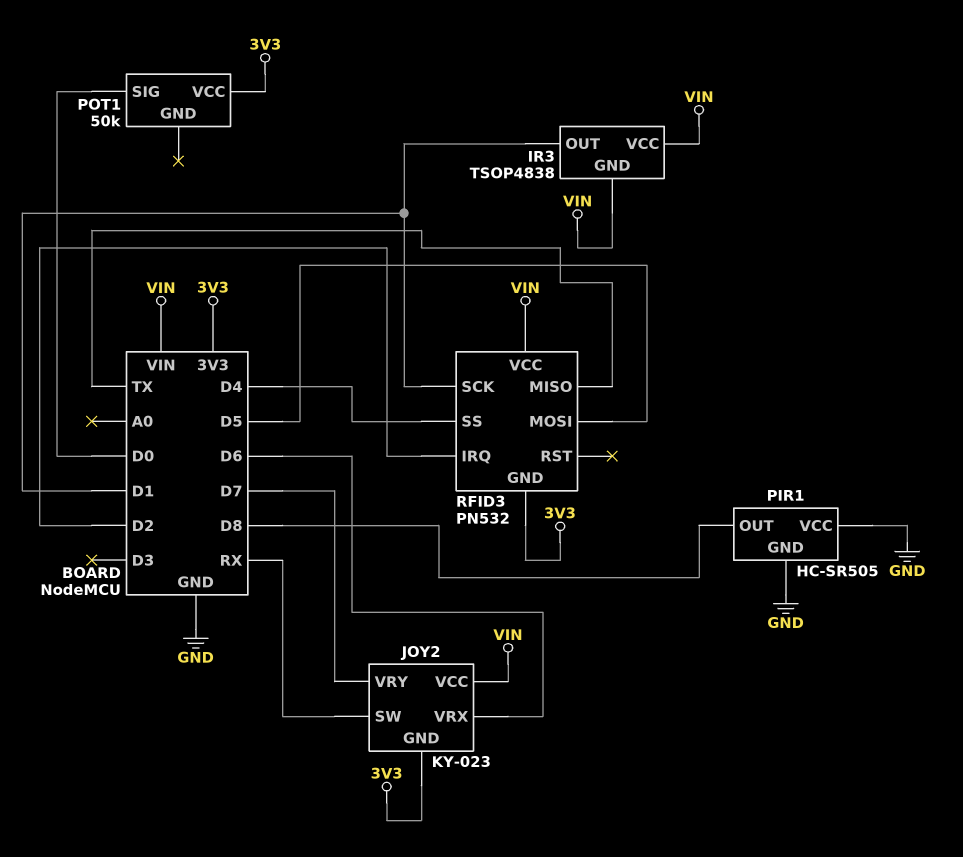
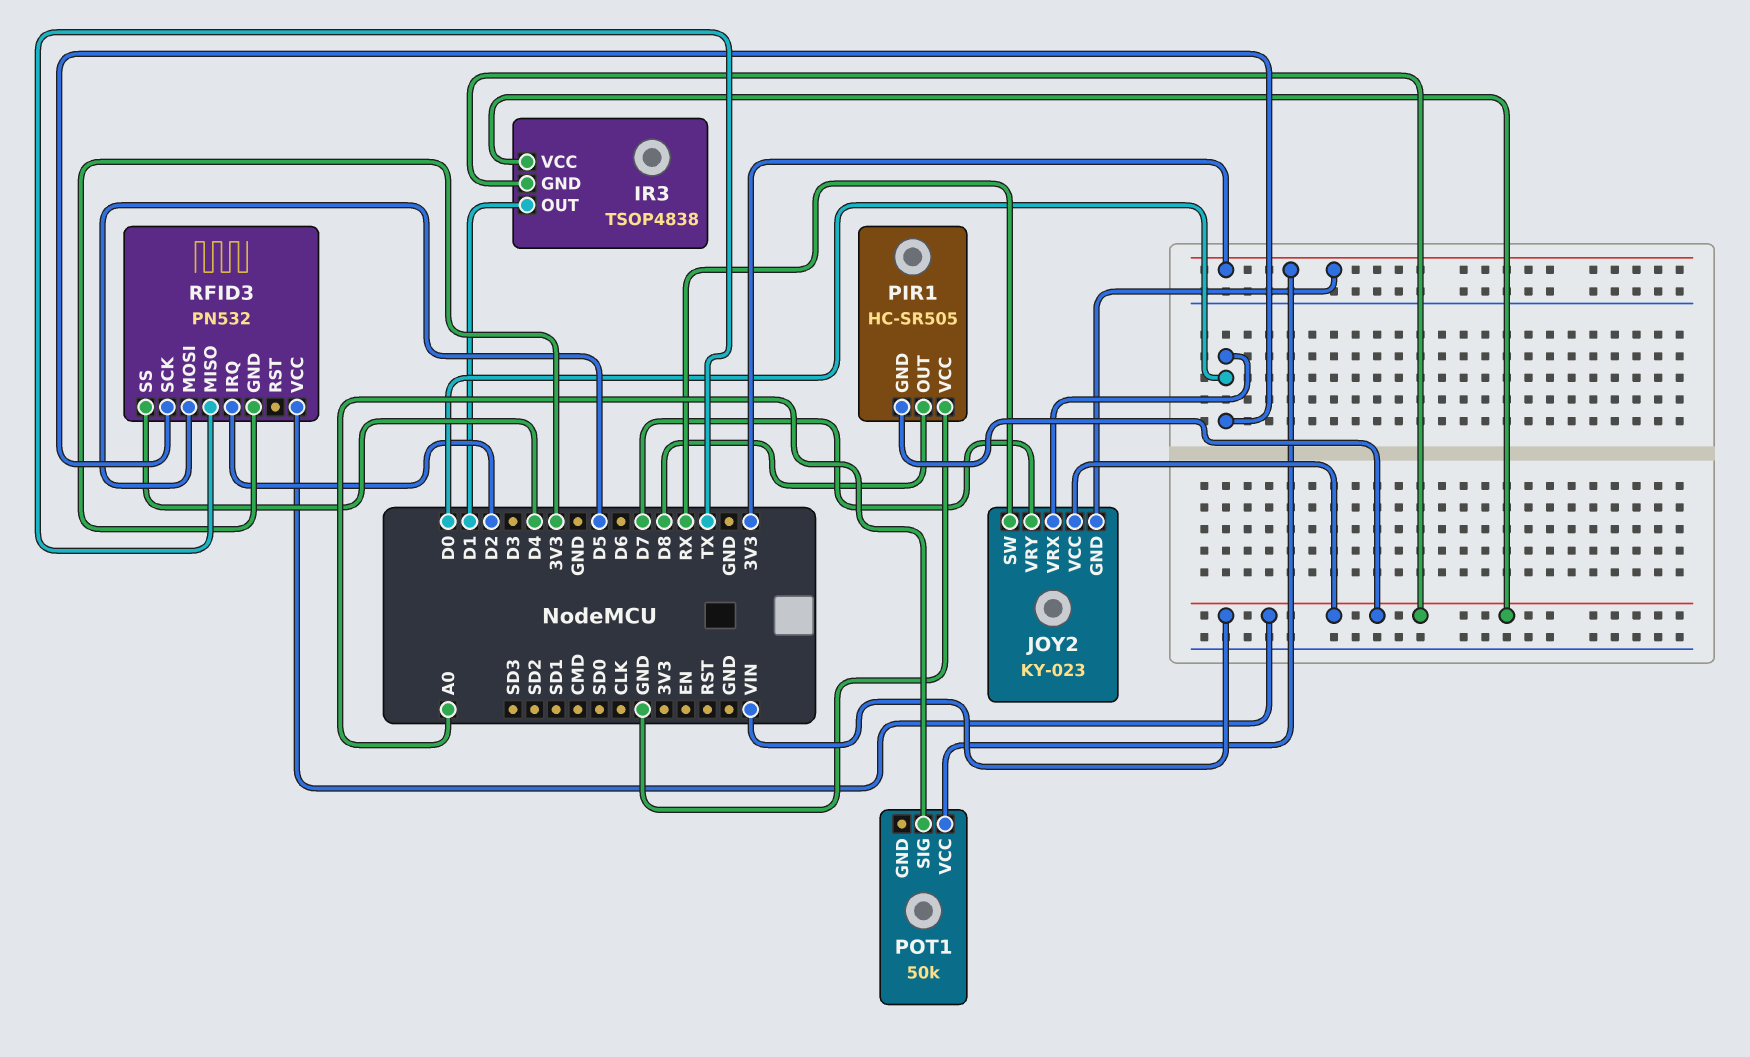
JOY2 pin VRX: D6 -> D0
PIR1 pin GND: GND -> VIN
POT1 pin SIG: D0 -> A0
RFID3 pin SCK: D1 -> D0

